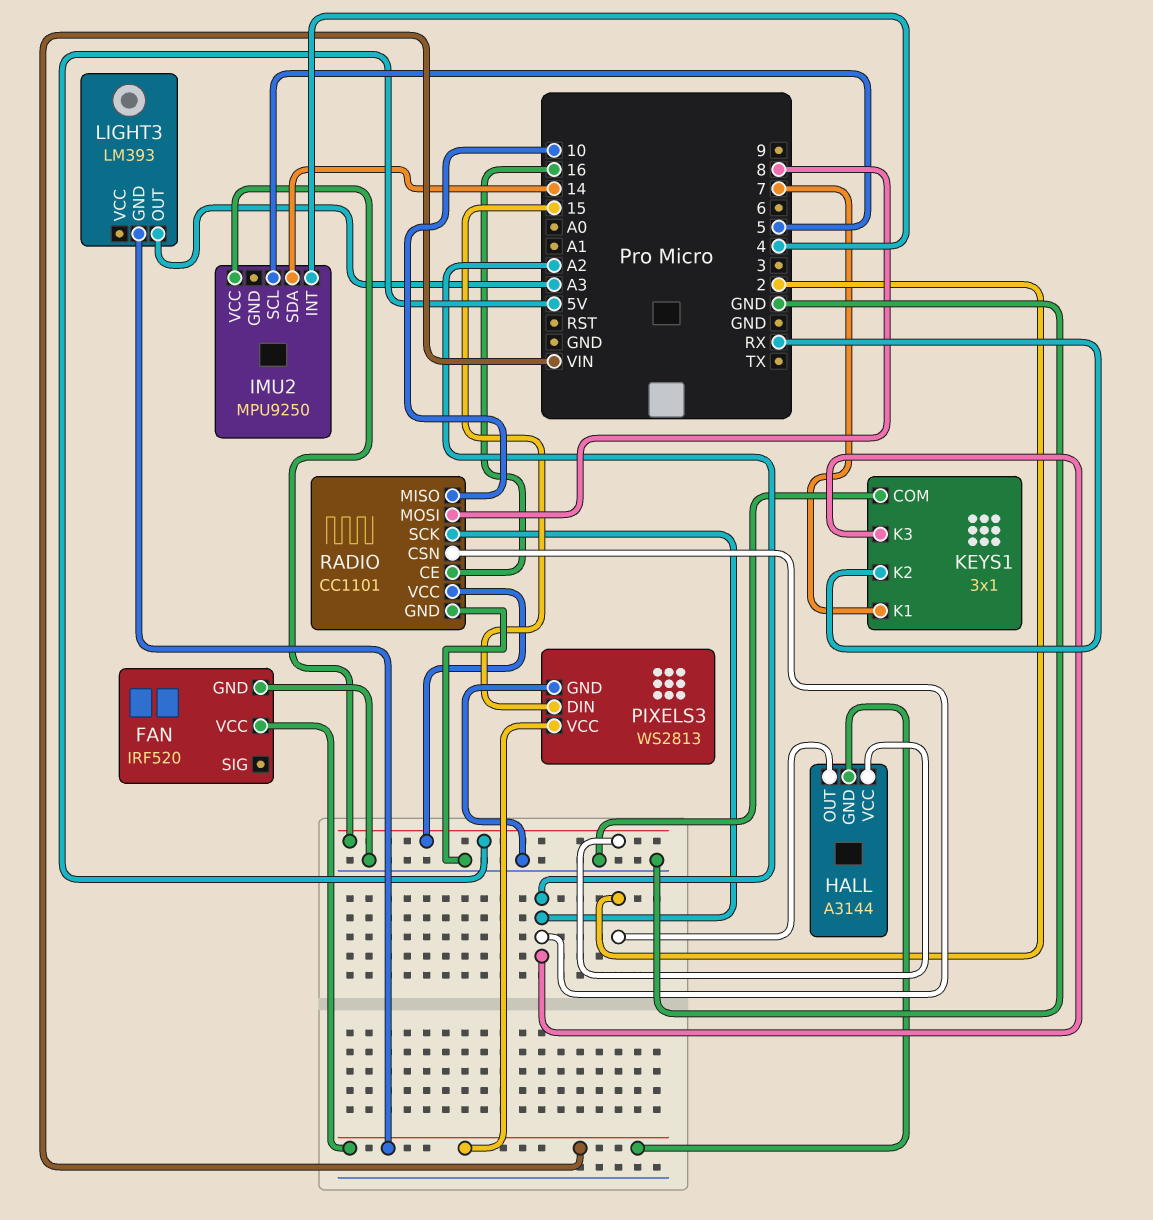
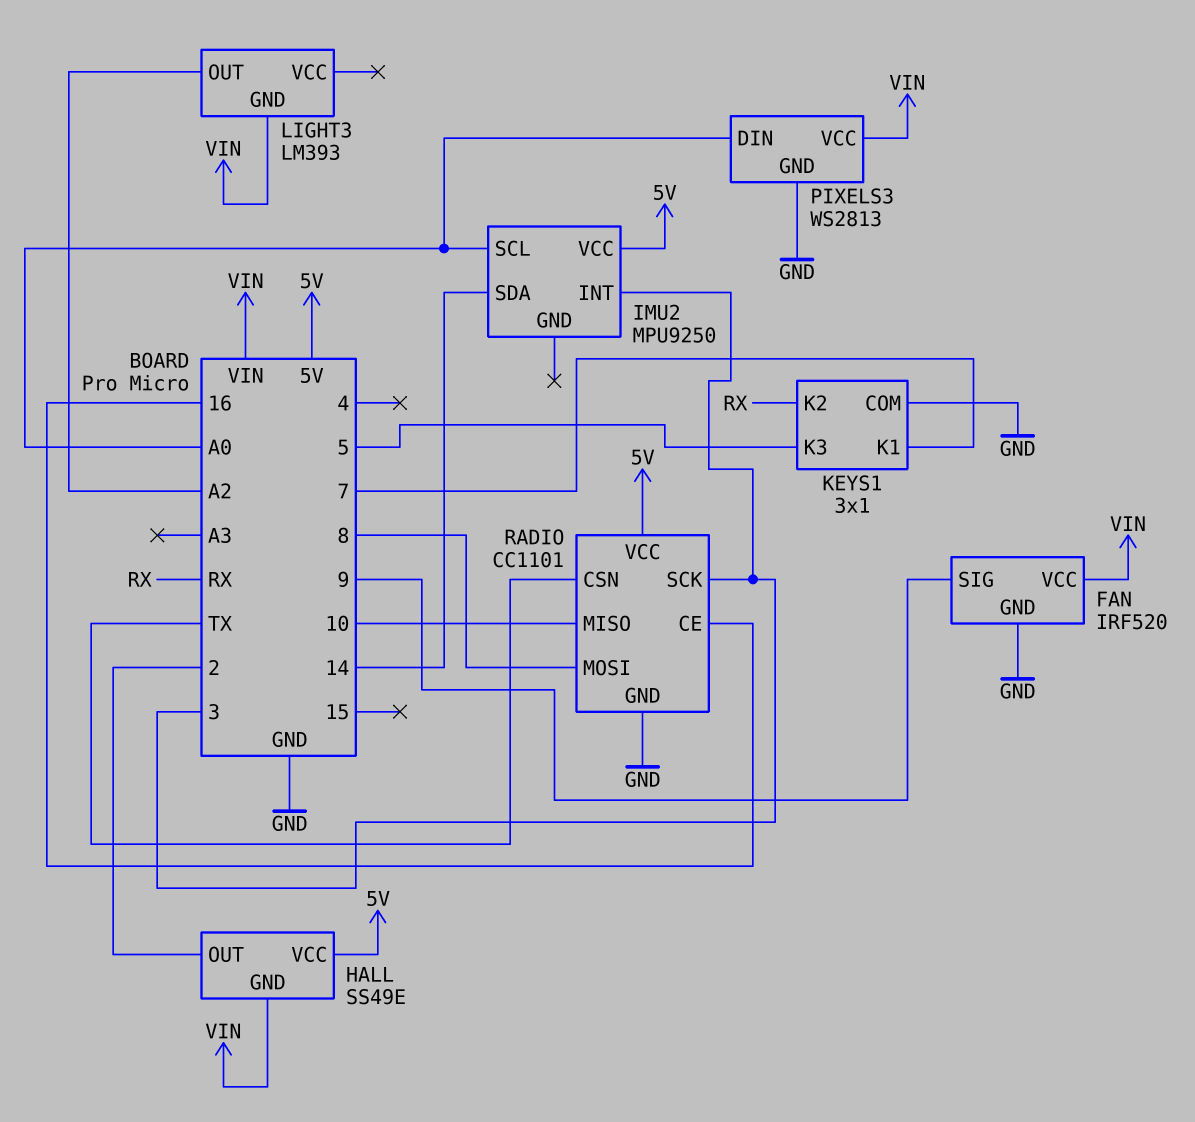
FAN pin SIG: none -> 9
HALL: A3144 -> SS49E
IMU2 pin INT: 4 -> 3
IMU2 pin SCL: 5 -> A0
KEYS1 pin K3: A2 -> 5
LIGHT3 pin OUT: A3 -> A2
PIXELS3 pin DIN: 15 -> A0
RADIO pin CSN: A2 -> TX
RADIO pin SCK: A2 -> 3

